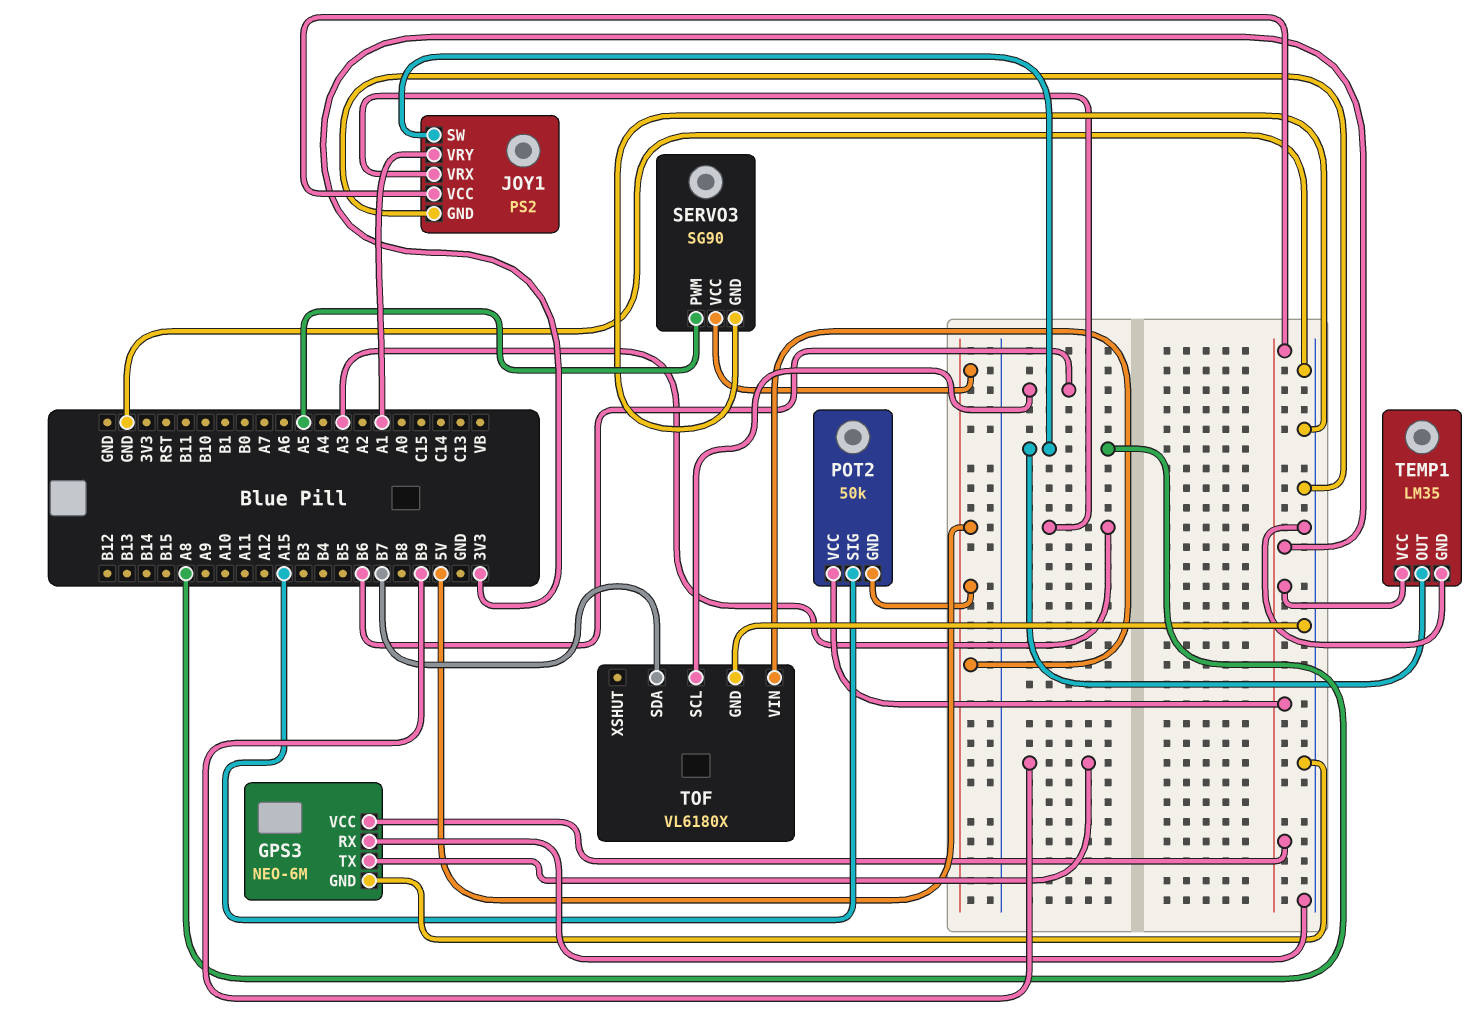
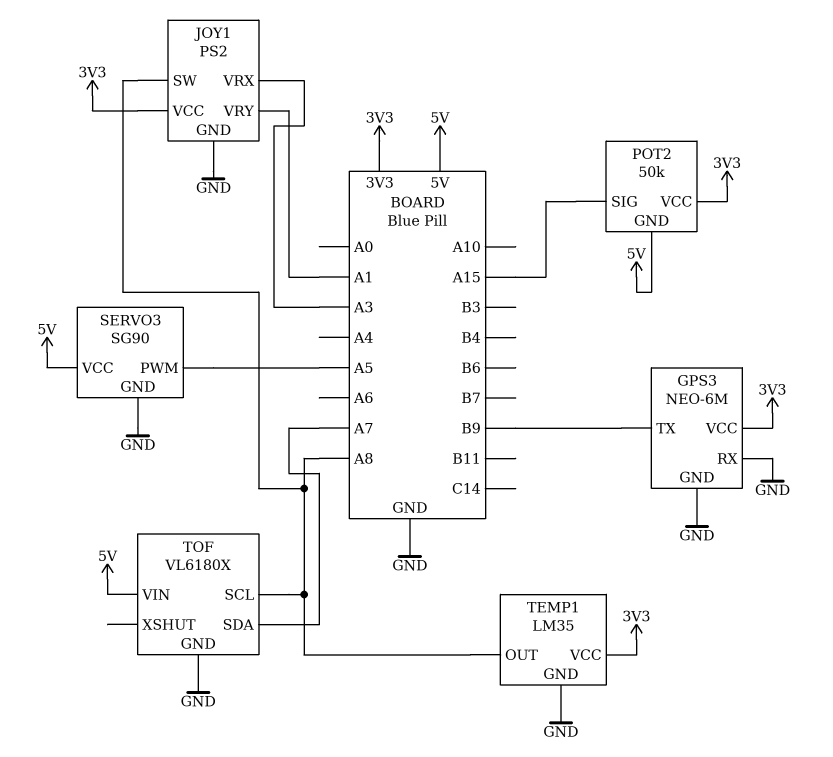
TOF pin SCL: B6 -> A8
TOF pin SDA: B7 -> A7

